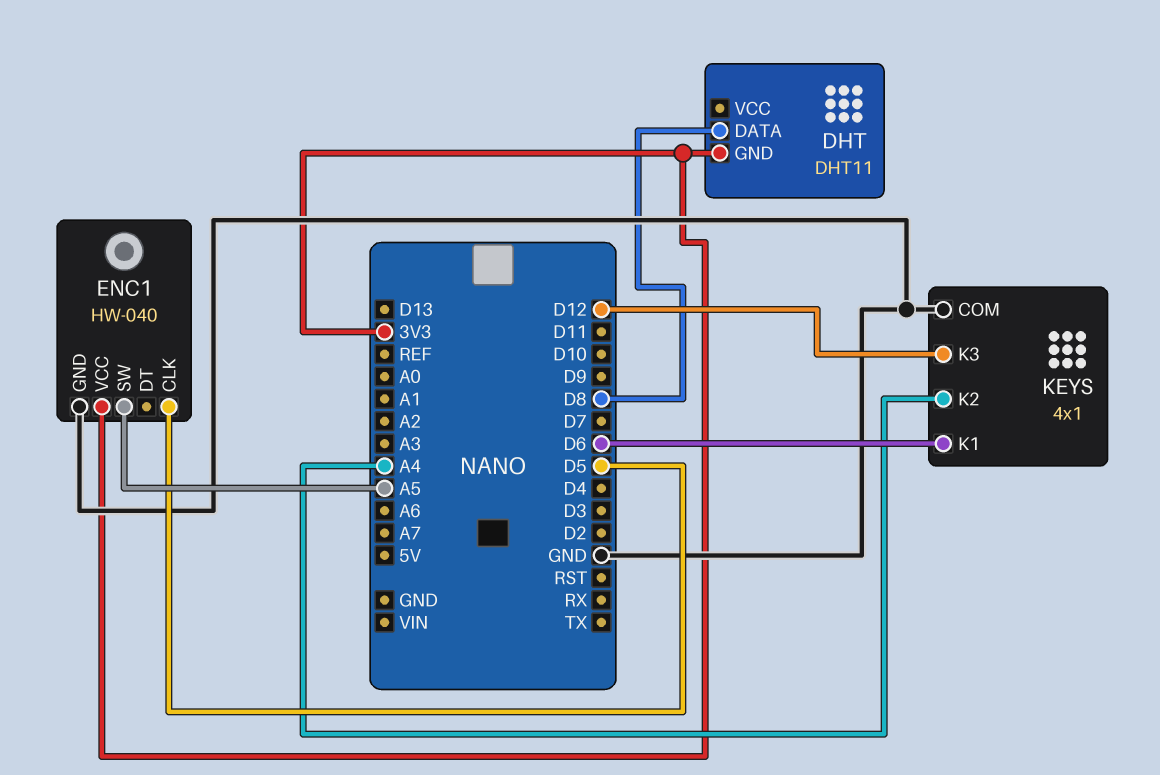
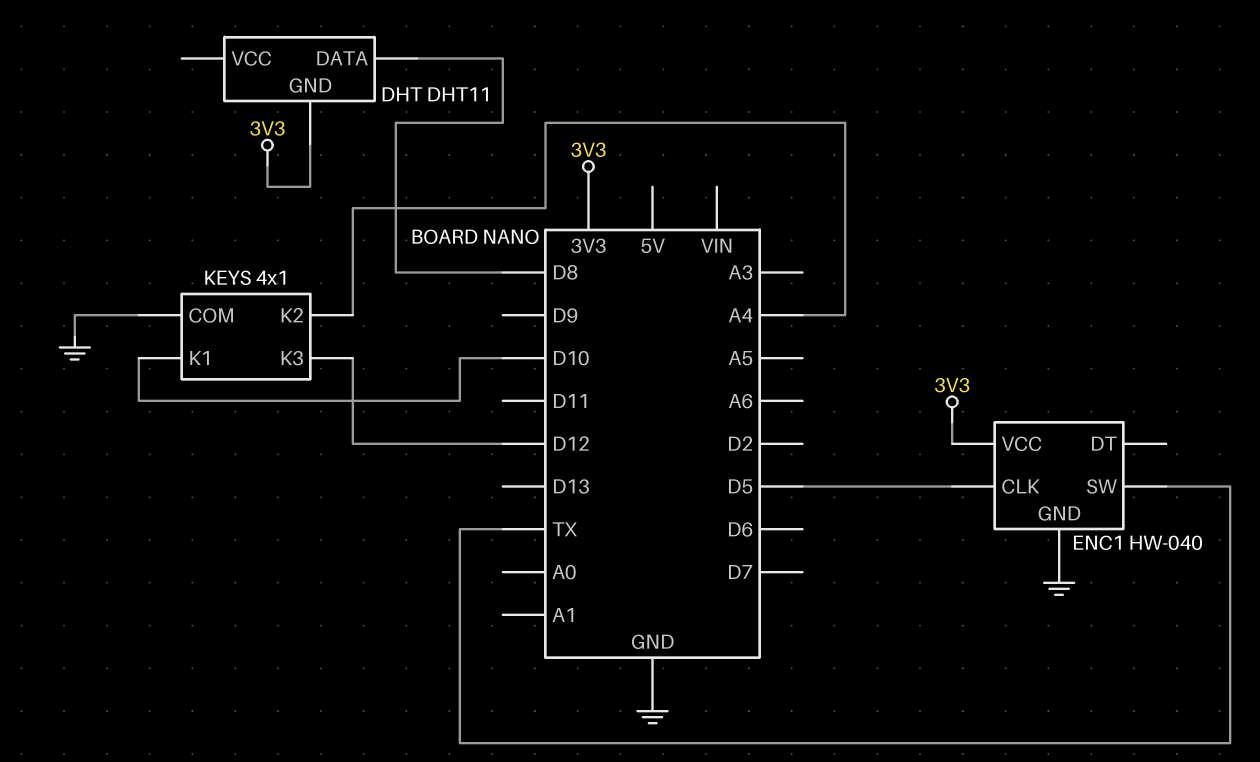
ENC1 pin SW: A5 -> TX
KEYS pin K1: D6 -> D10

